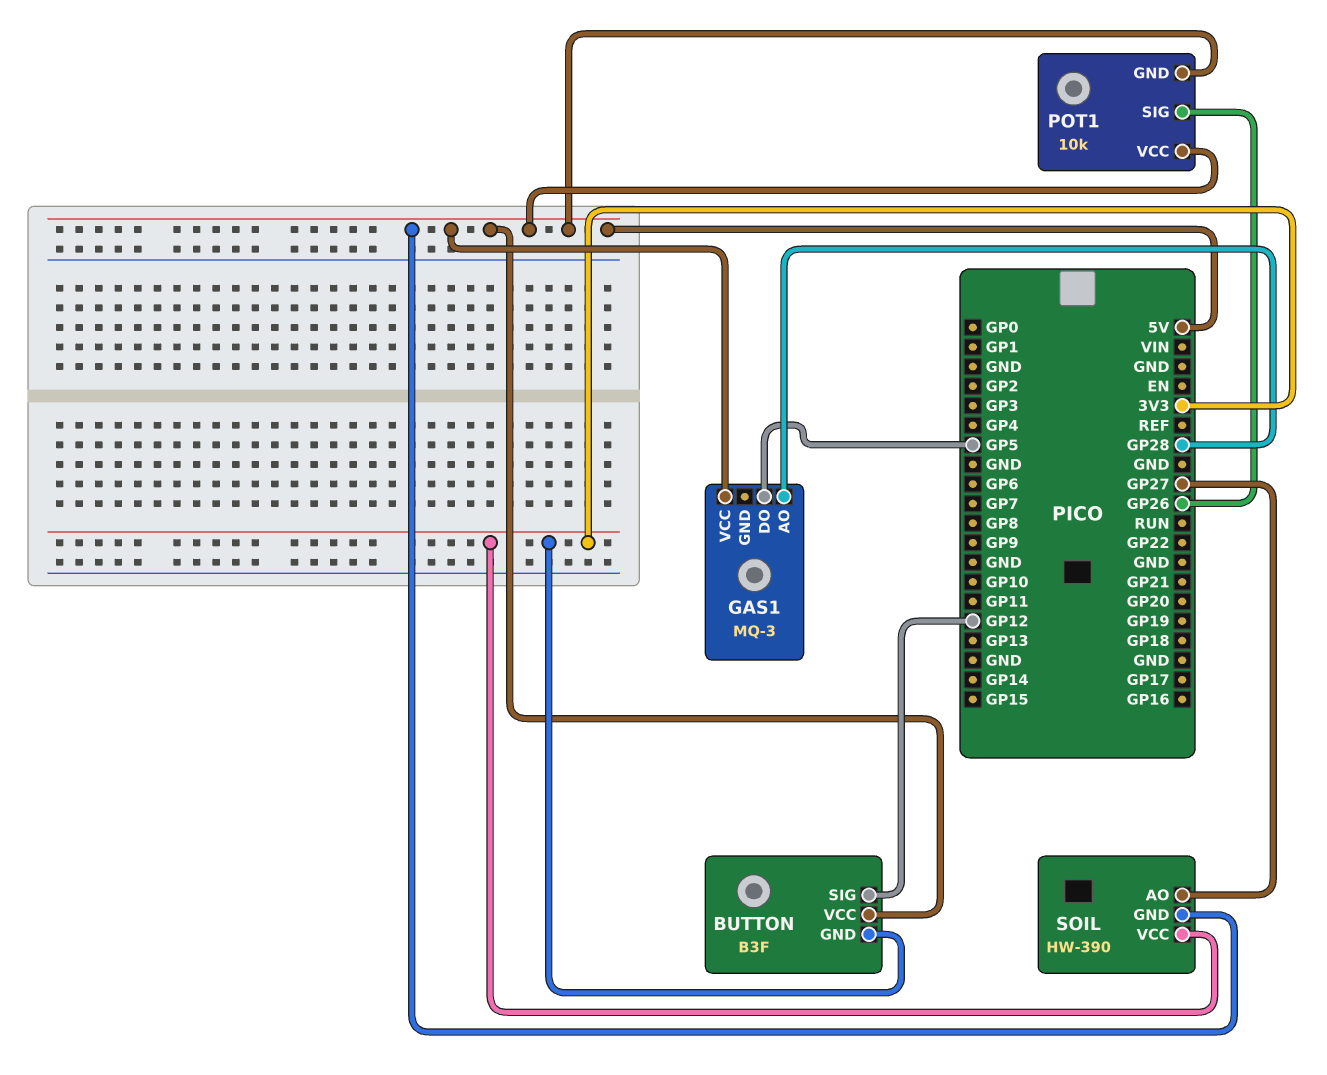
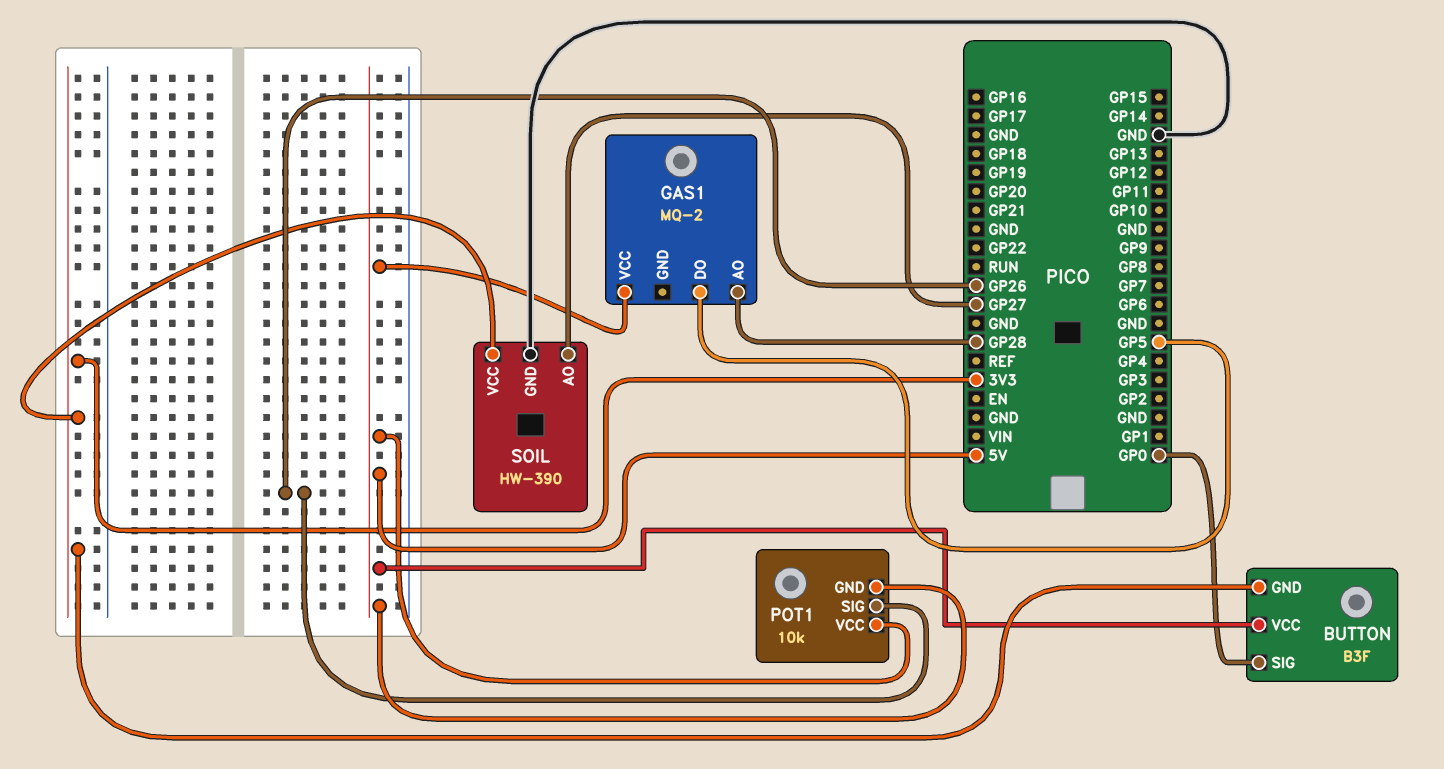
BUTTON pin SIG: GP12 -> GP0
GAS1: MQ-3 -> MQ-2
SOIL pin GND: 5V -> GND

